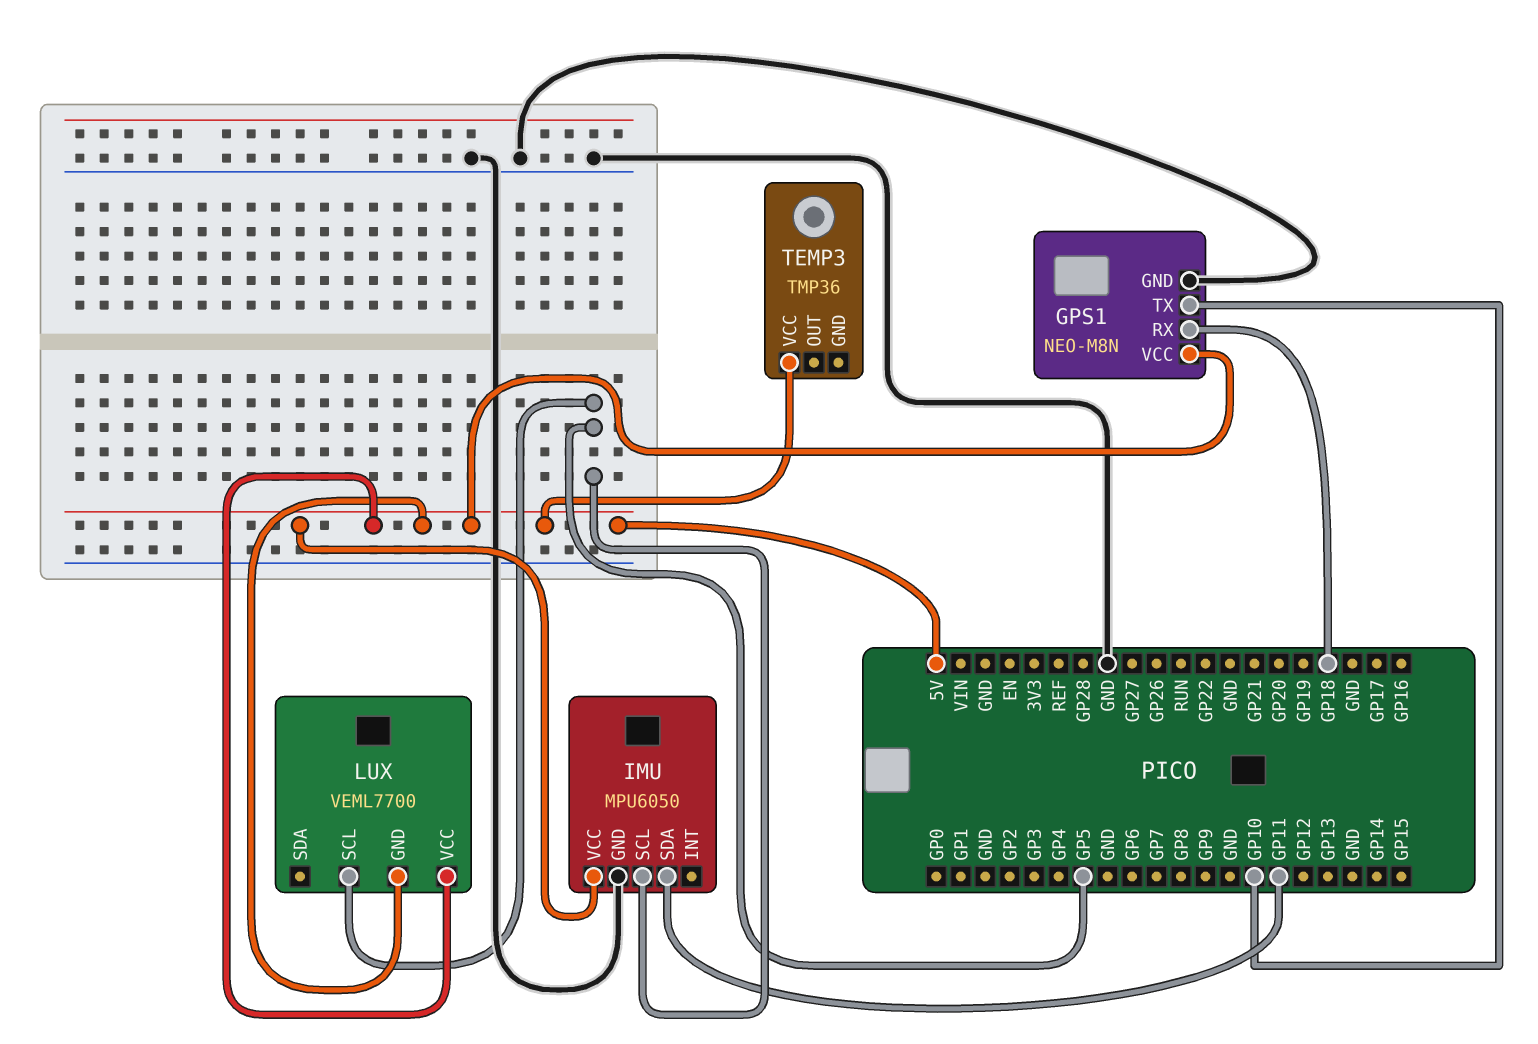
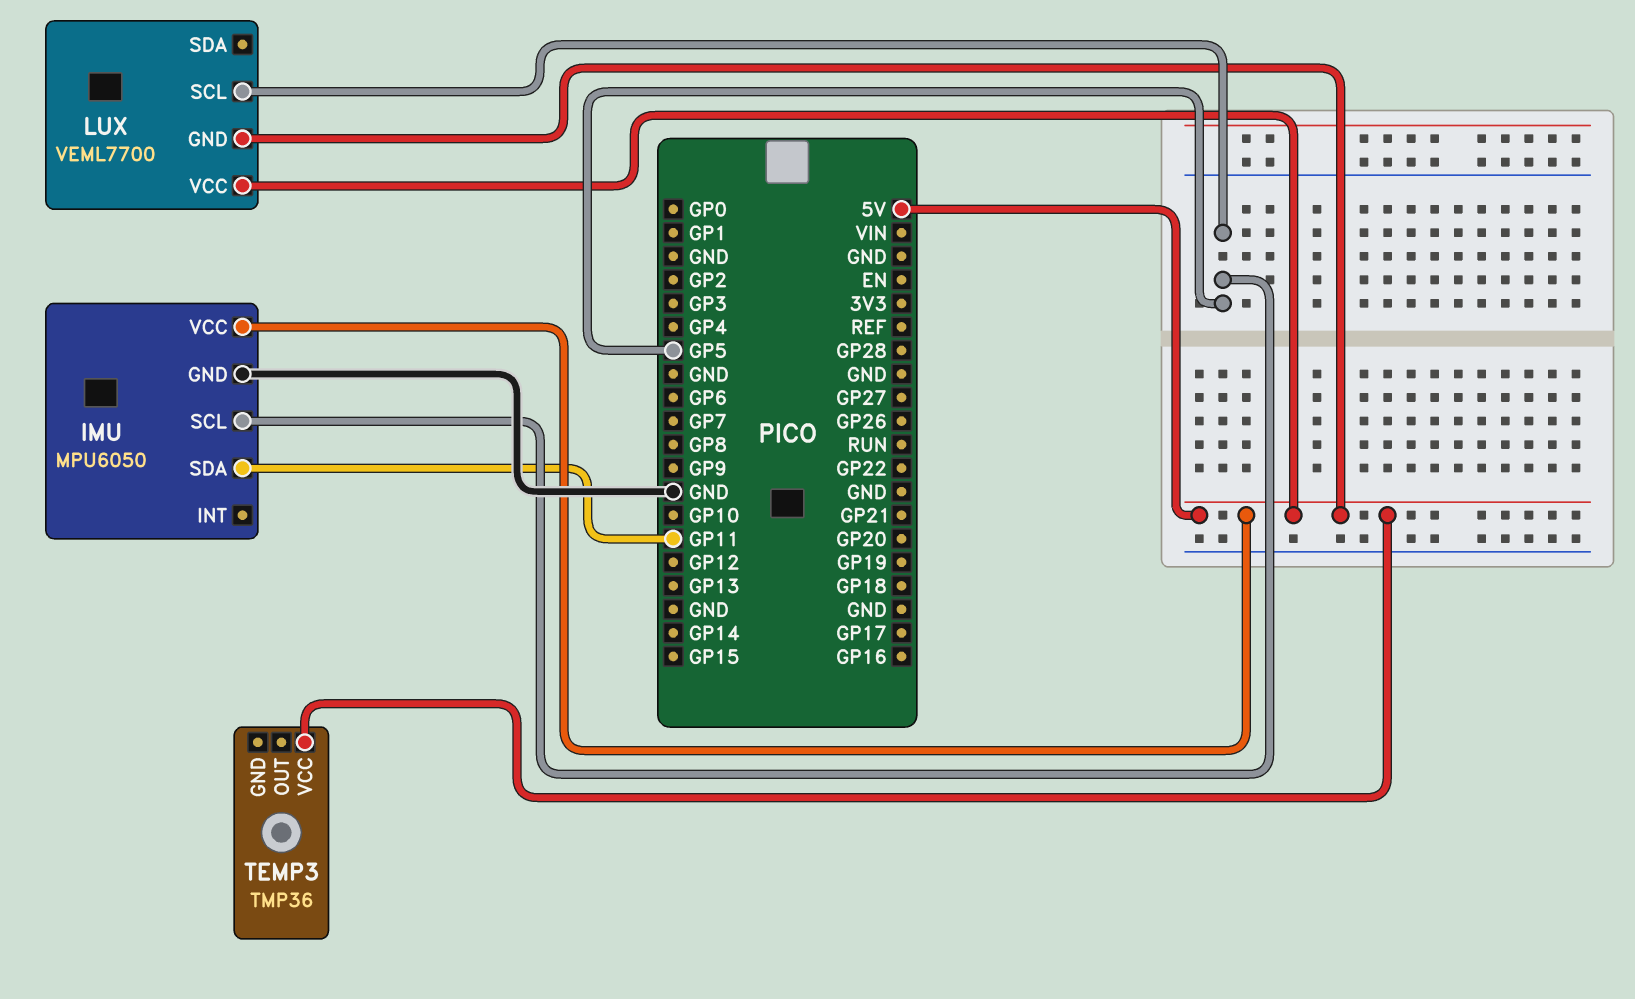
GPS1: NEO-M8N -> none
GPS1 pin GND: GND -> none
GPS1 pin RX: GP18 -> none
GPS1 pin TX: GP10 -> none
GPS1 pin VCC: 5V -> none

